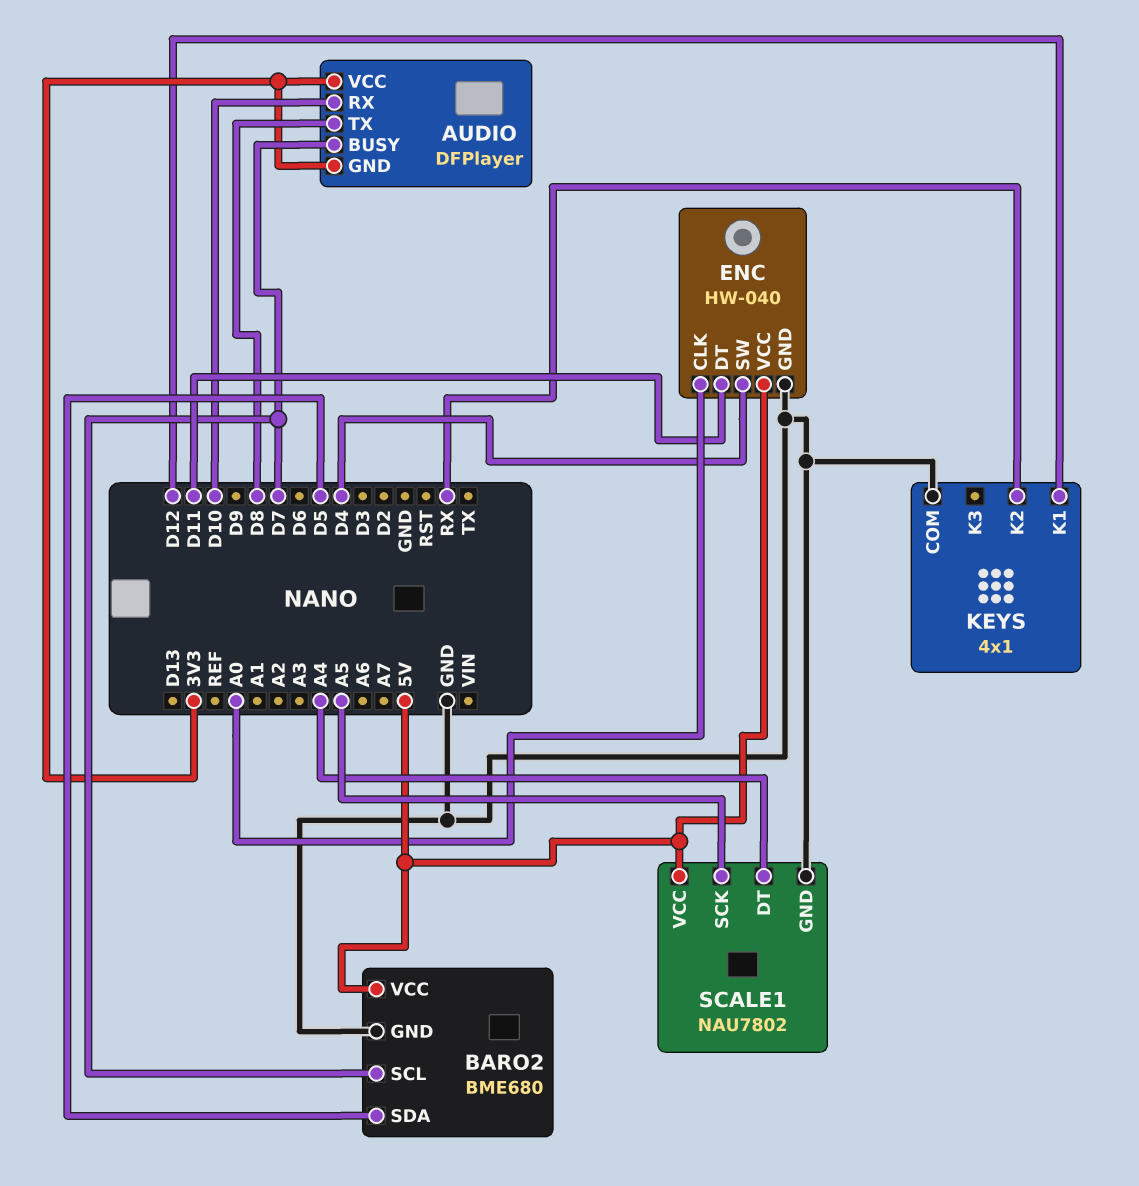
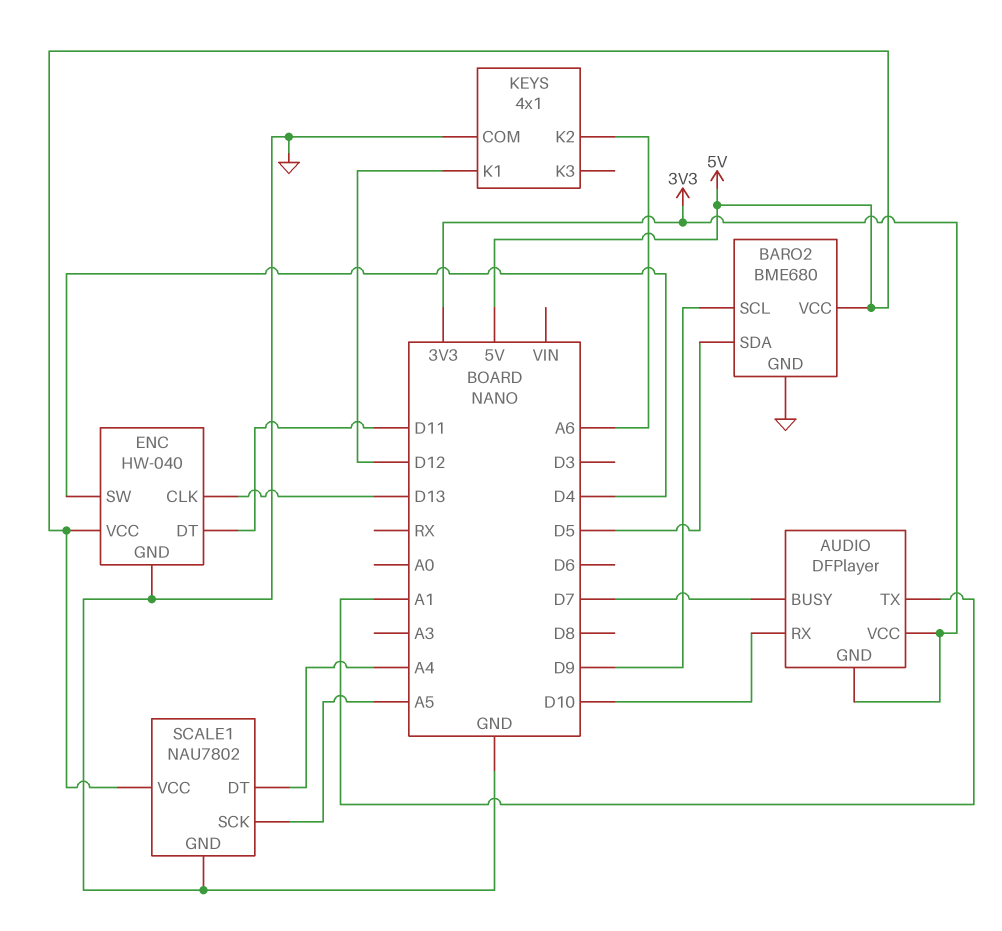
AUDIO pin TX: D8 -> A1
BARO2 pin SCL: D7 -> D9
ENC pin CLK: A0 -> D13
KEYS pin K2: RX -> A6

